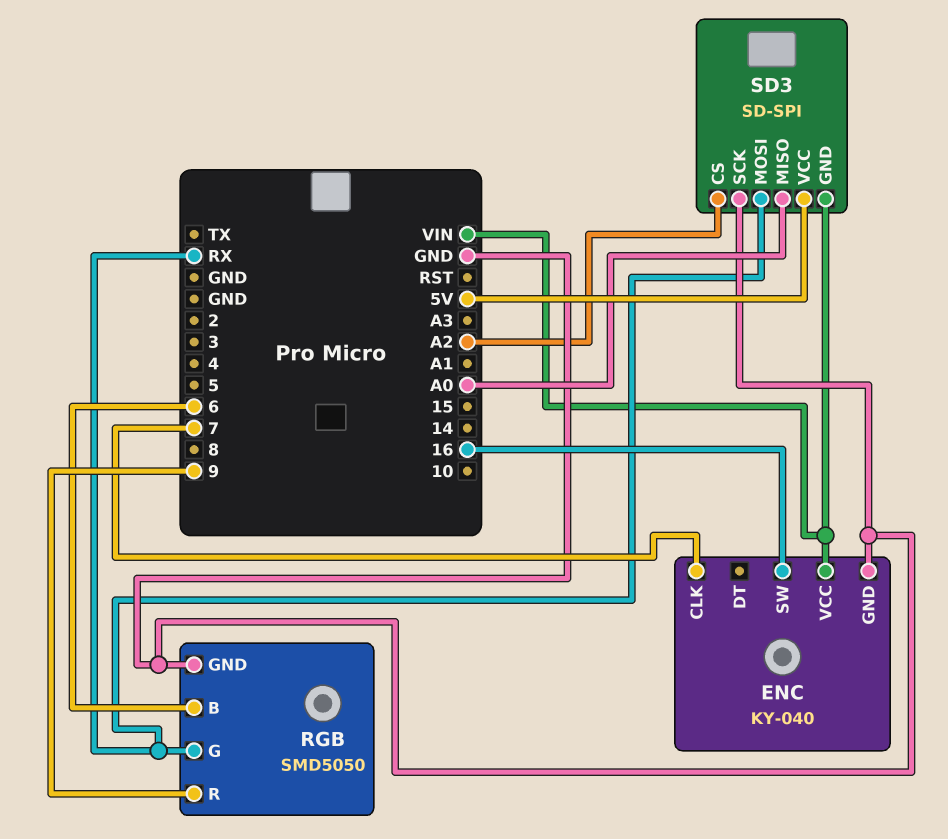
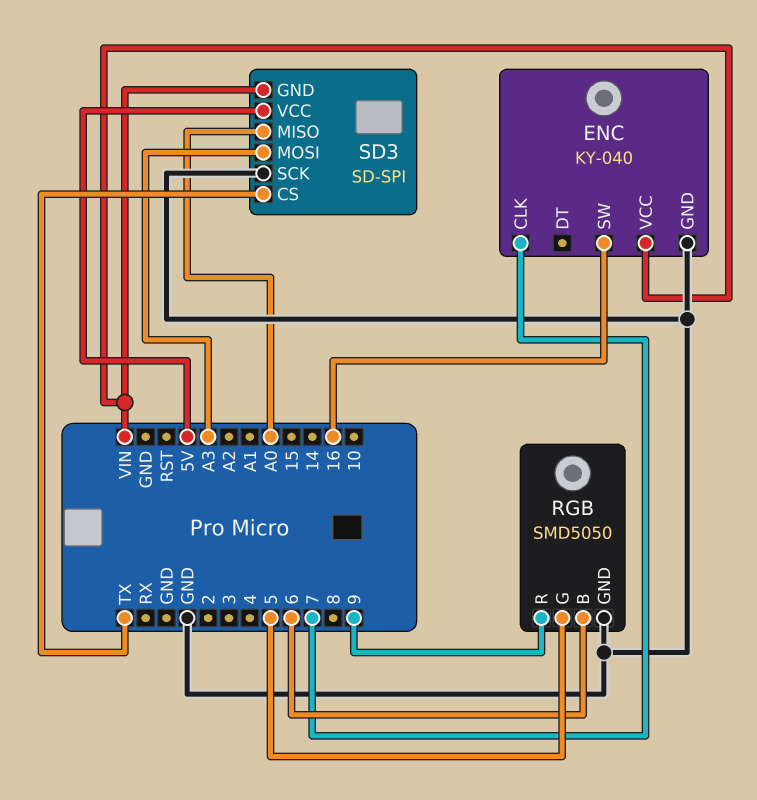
RGB pin G: RX -> 5
SD3 pin CS: A2 -> TX
SD3 pin MOSI: RX -> A3

